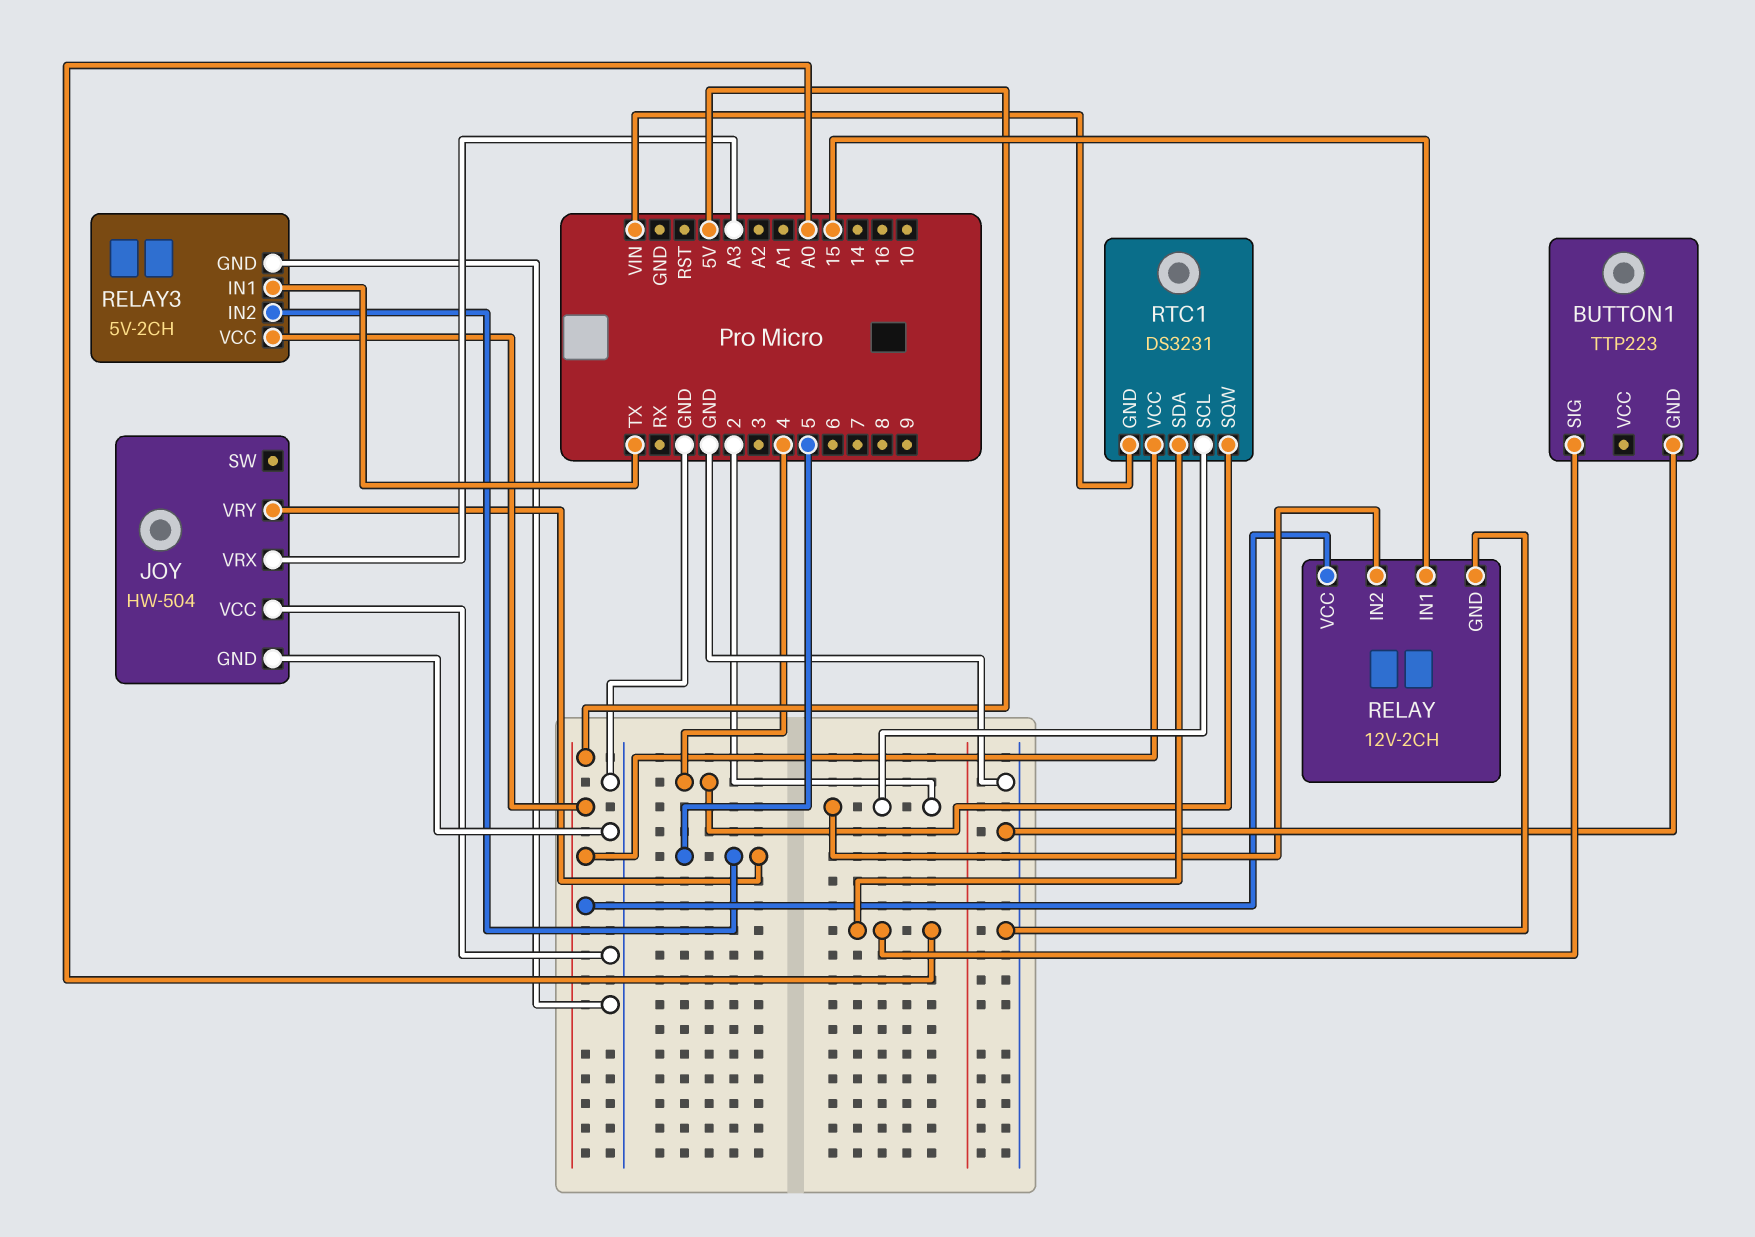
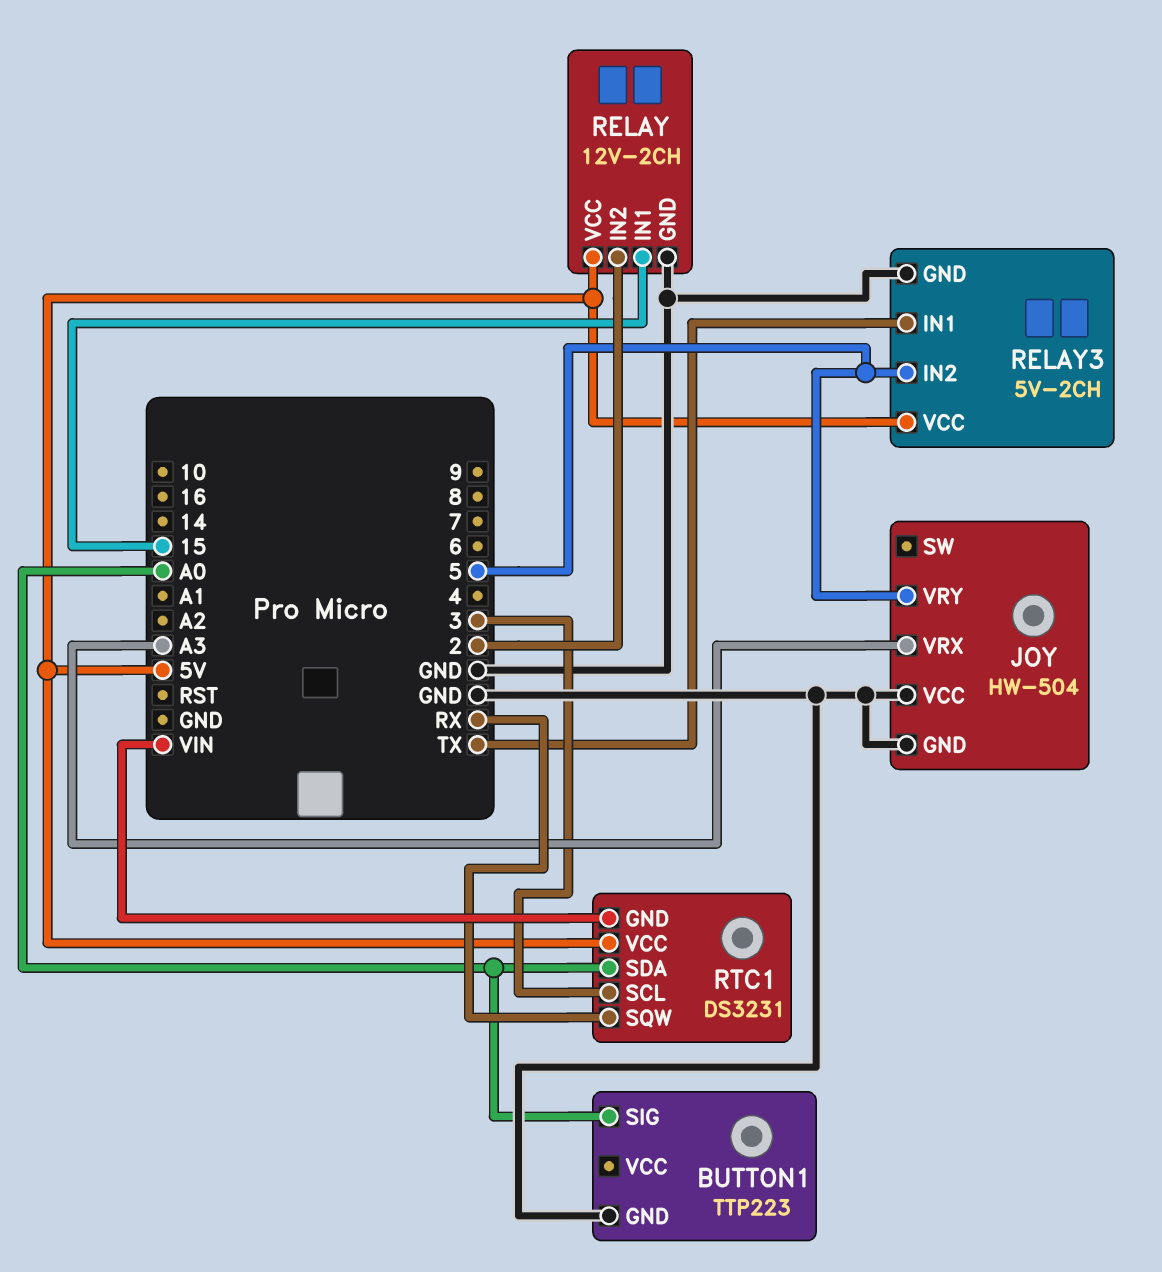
RTC1 pin SCL: 2 -> 3
RTC1 pin SQW: 4 -> RX

